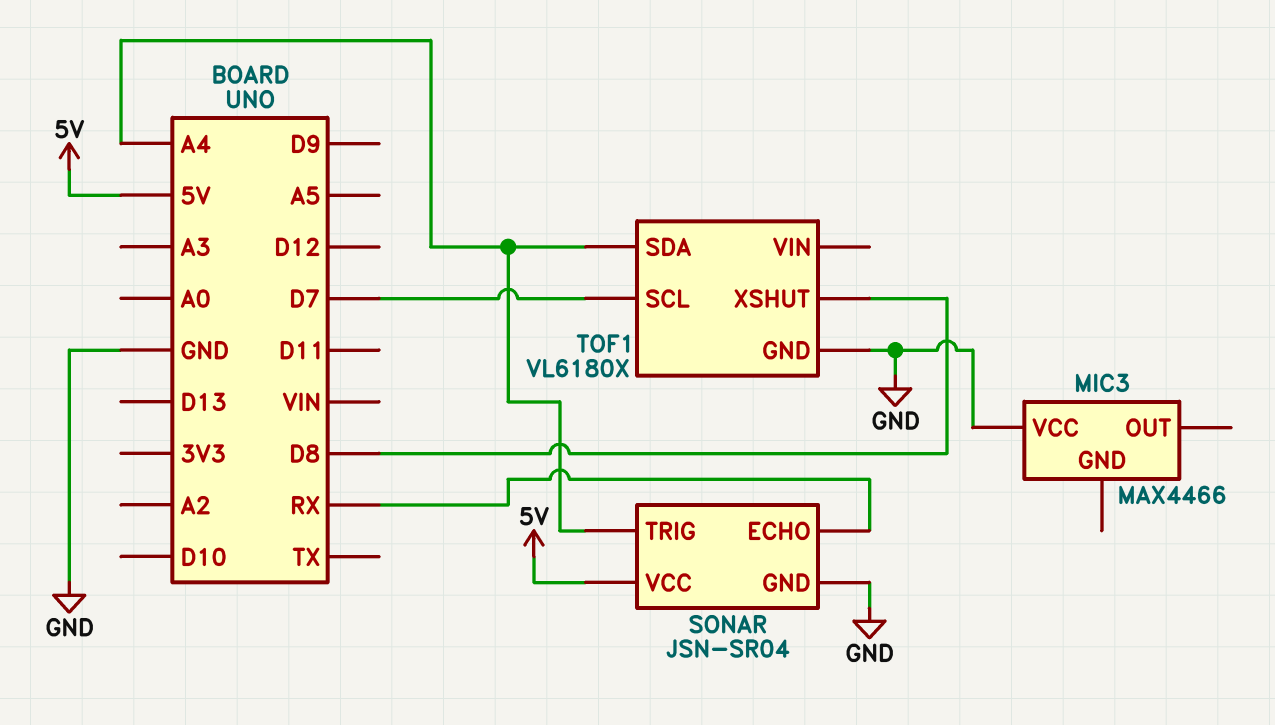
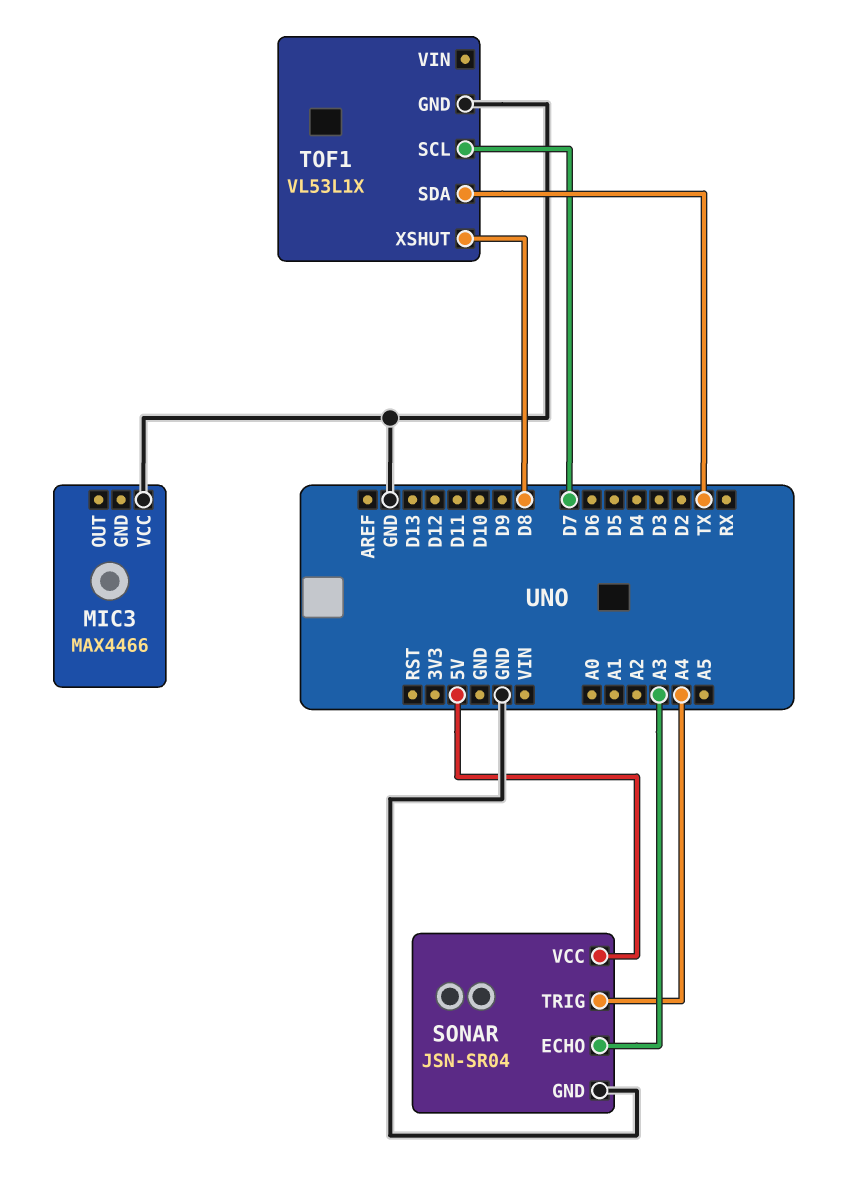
SONAR pin ECHO: RX -> A3
TOF1: VL6180X -> VL53L1X
TOF1 pin SDA: A4 -> TX

